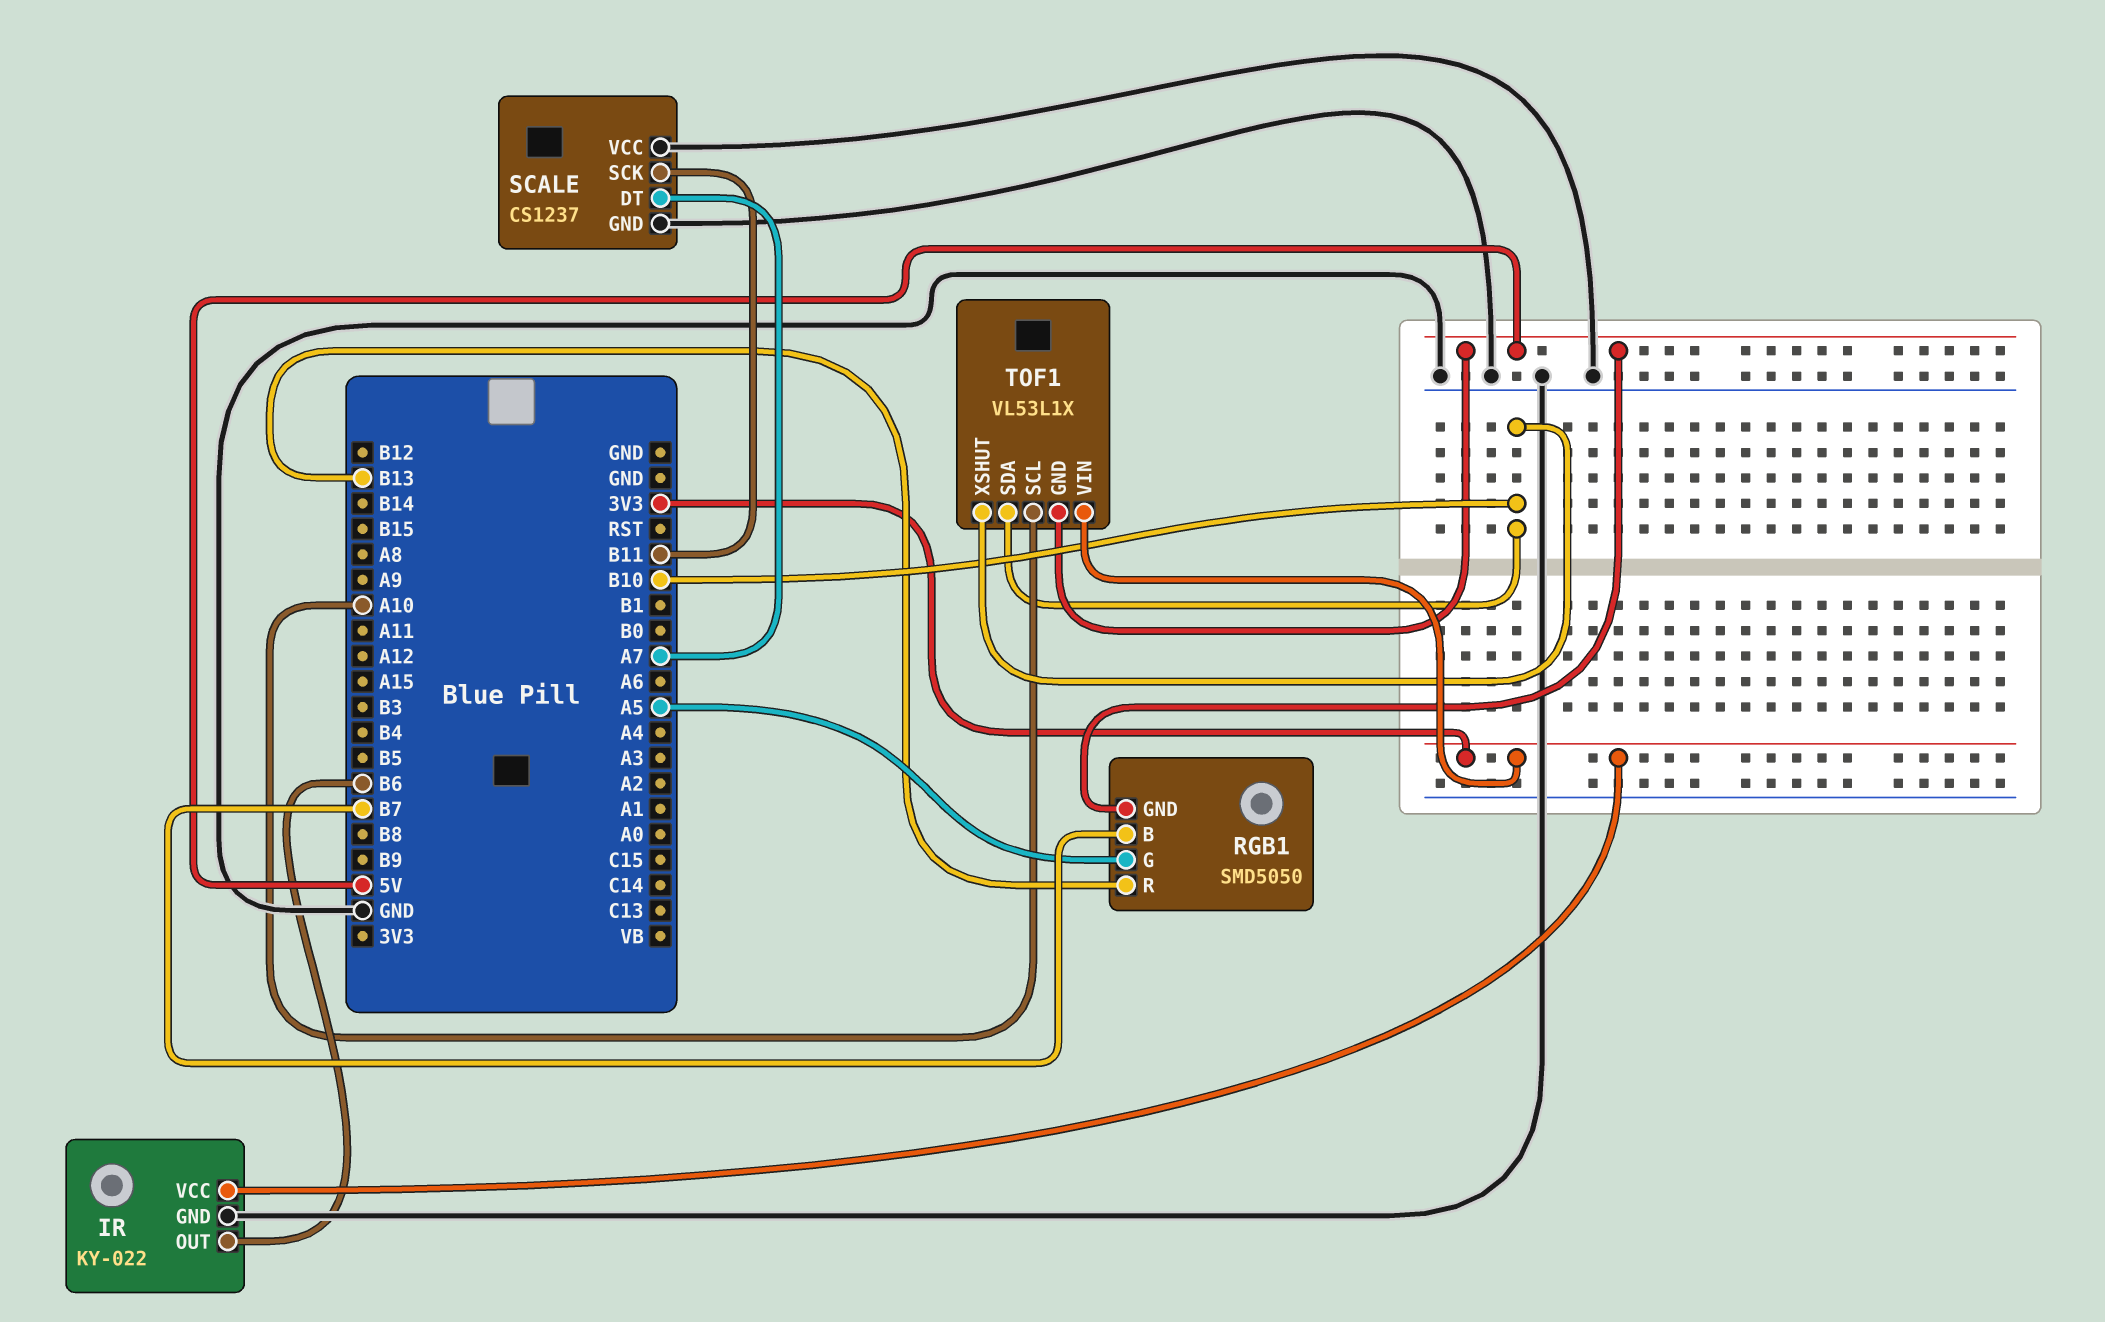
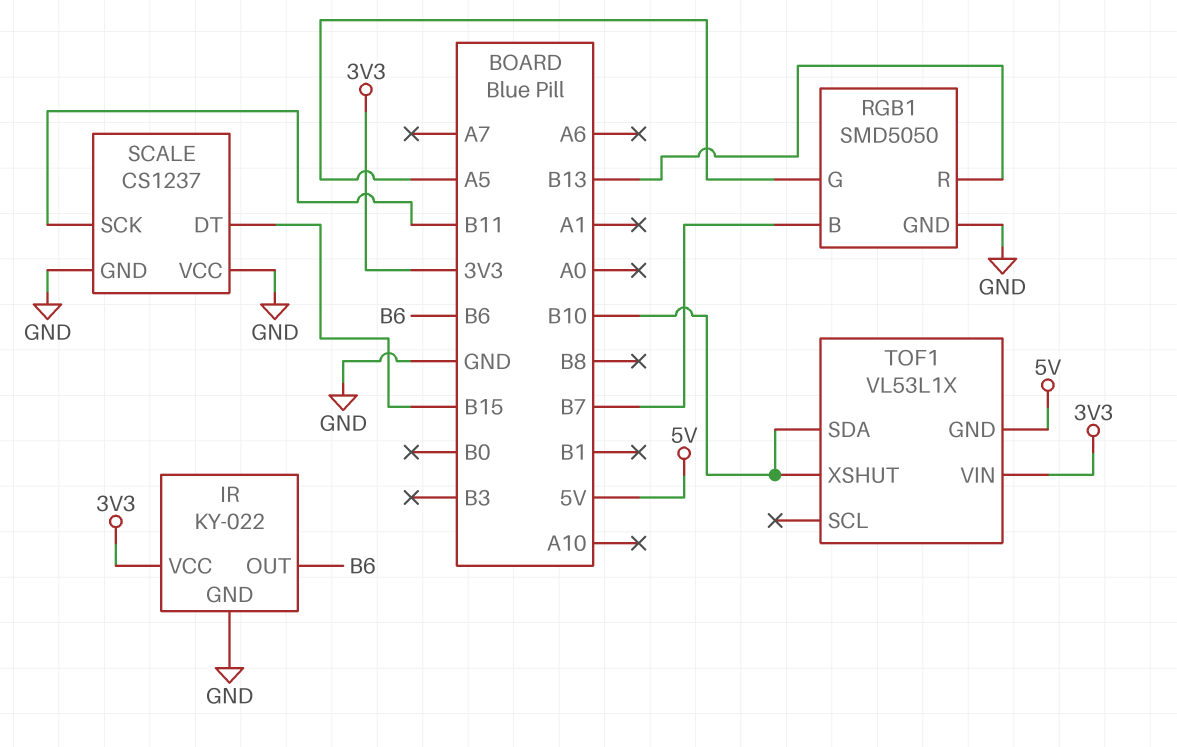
RGB1 pin GND: 5V -> GND
SCALE pin DT: A7 -> B15
TOF1 pin SCL: A10 -> none

